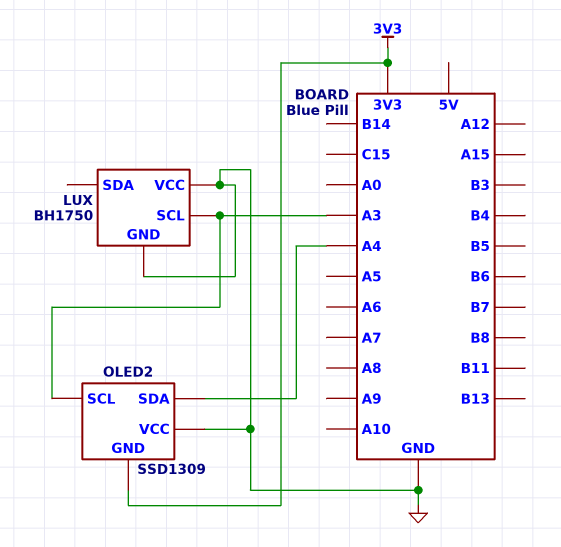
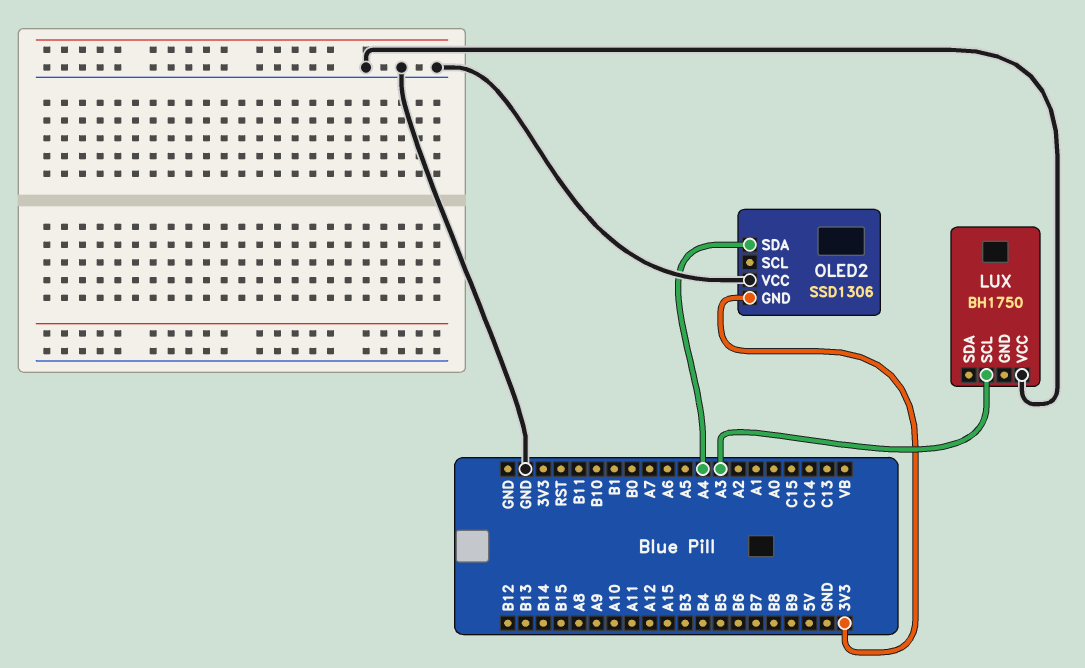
LUX pin GND: GND -> none
OLED2: SSD1309 -> SSD1306
OLED2 pin SCL: A3 -> none

